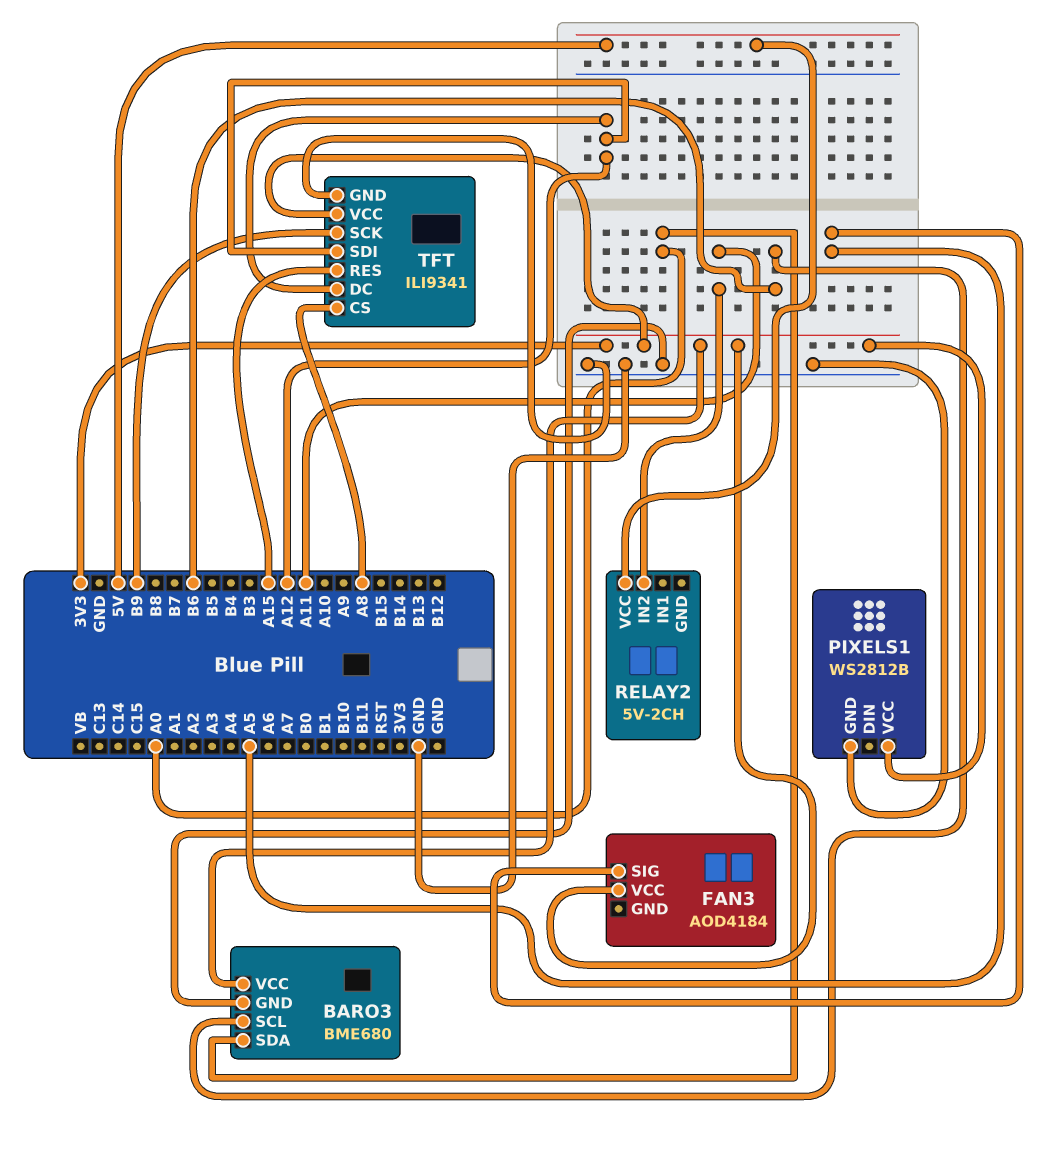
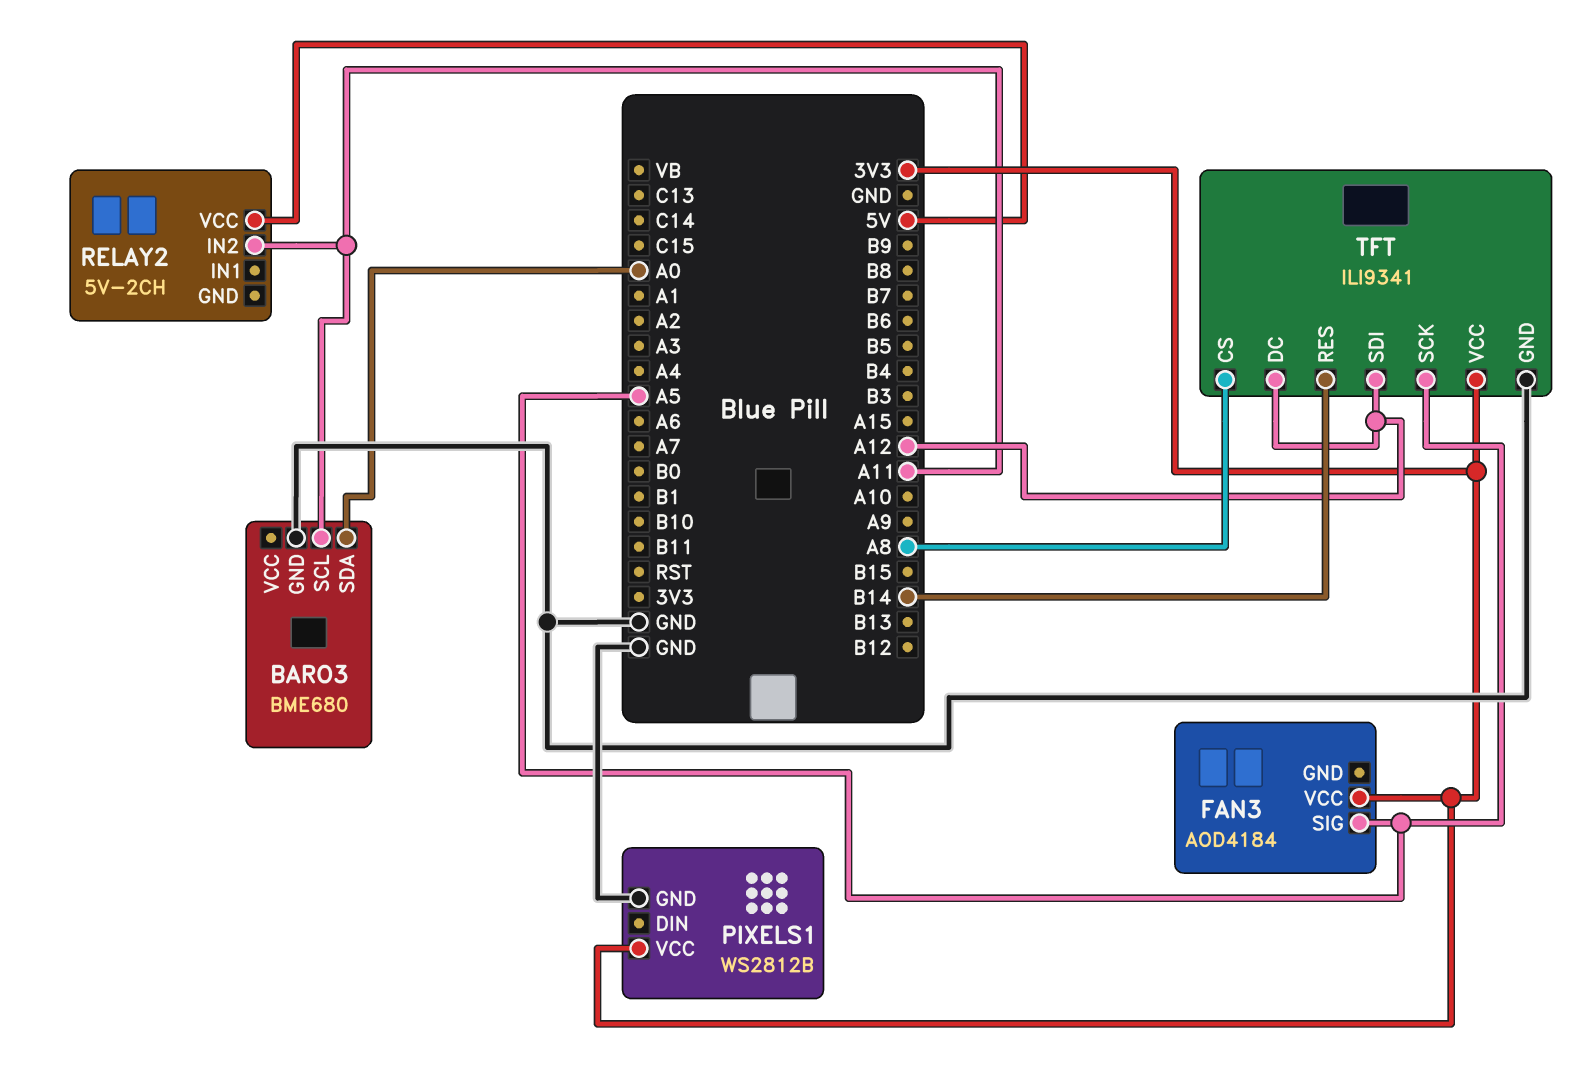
BARO3 pin SCL: B6 -> A11
BARO3 pin VCC: 3V3 -> none
TFT pin RES: A15 -> B14
TFT pin SCK: B9 -> A5

